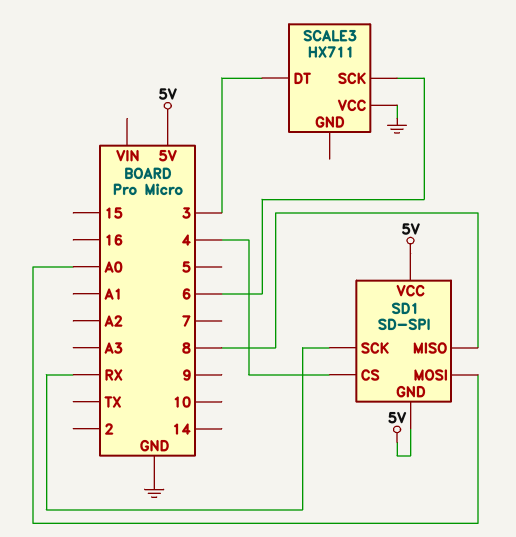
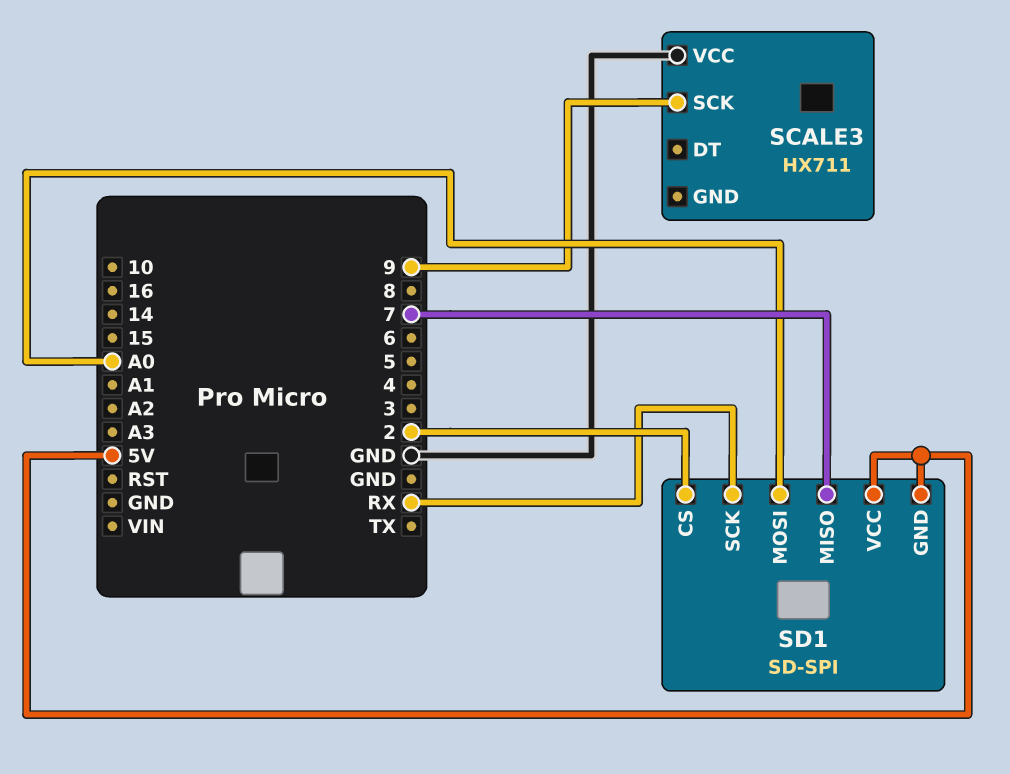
SCALE3 pin DT: 3 -> none
SCALE3 pin SCK: 6 -> 9
SD1 pin CS: 4 -> 2
SD1 pin MISO: 8 -> 7

